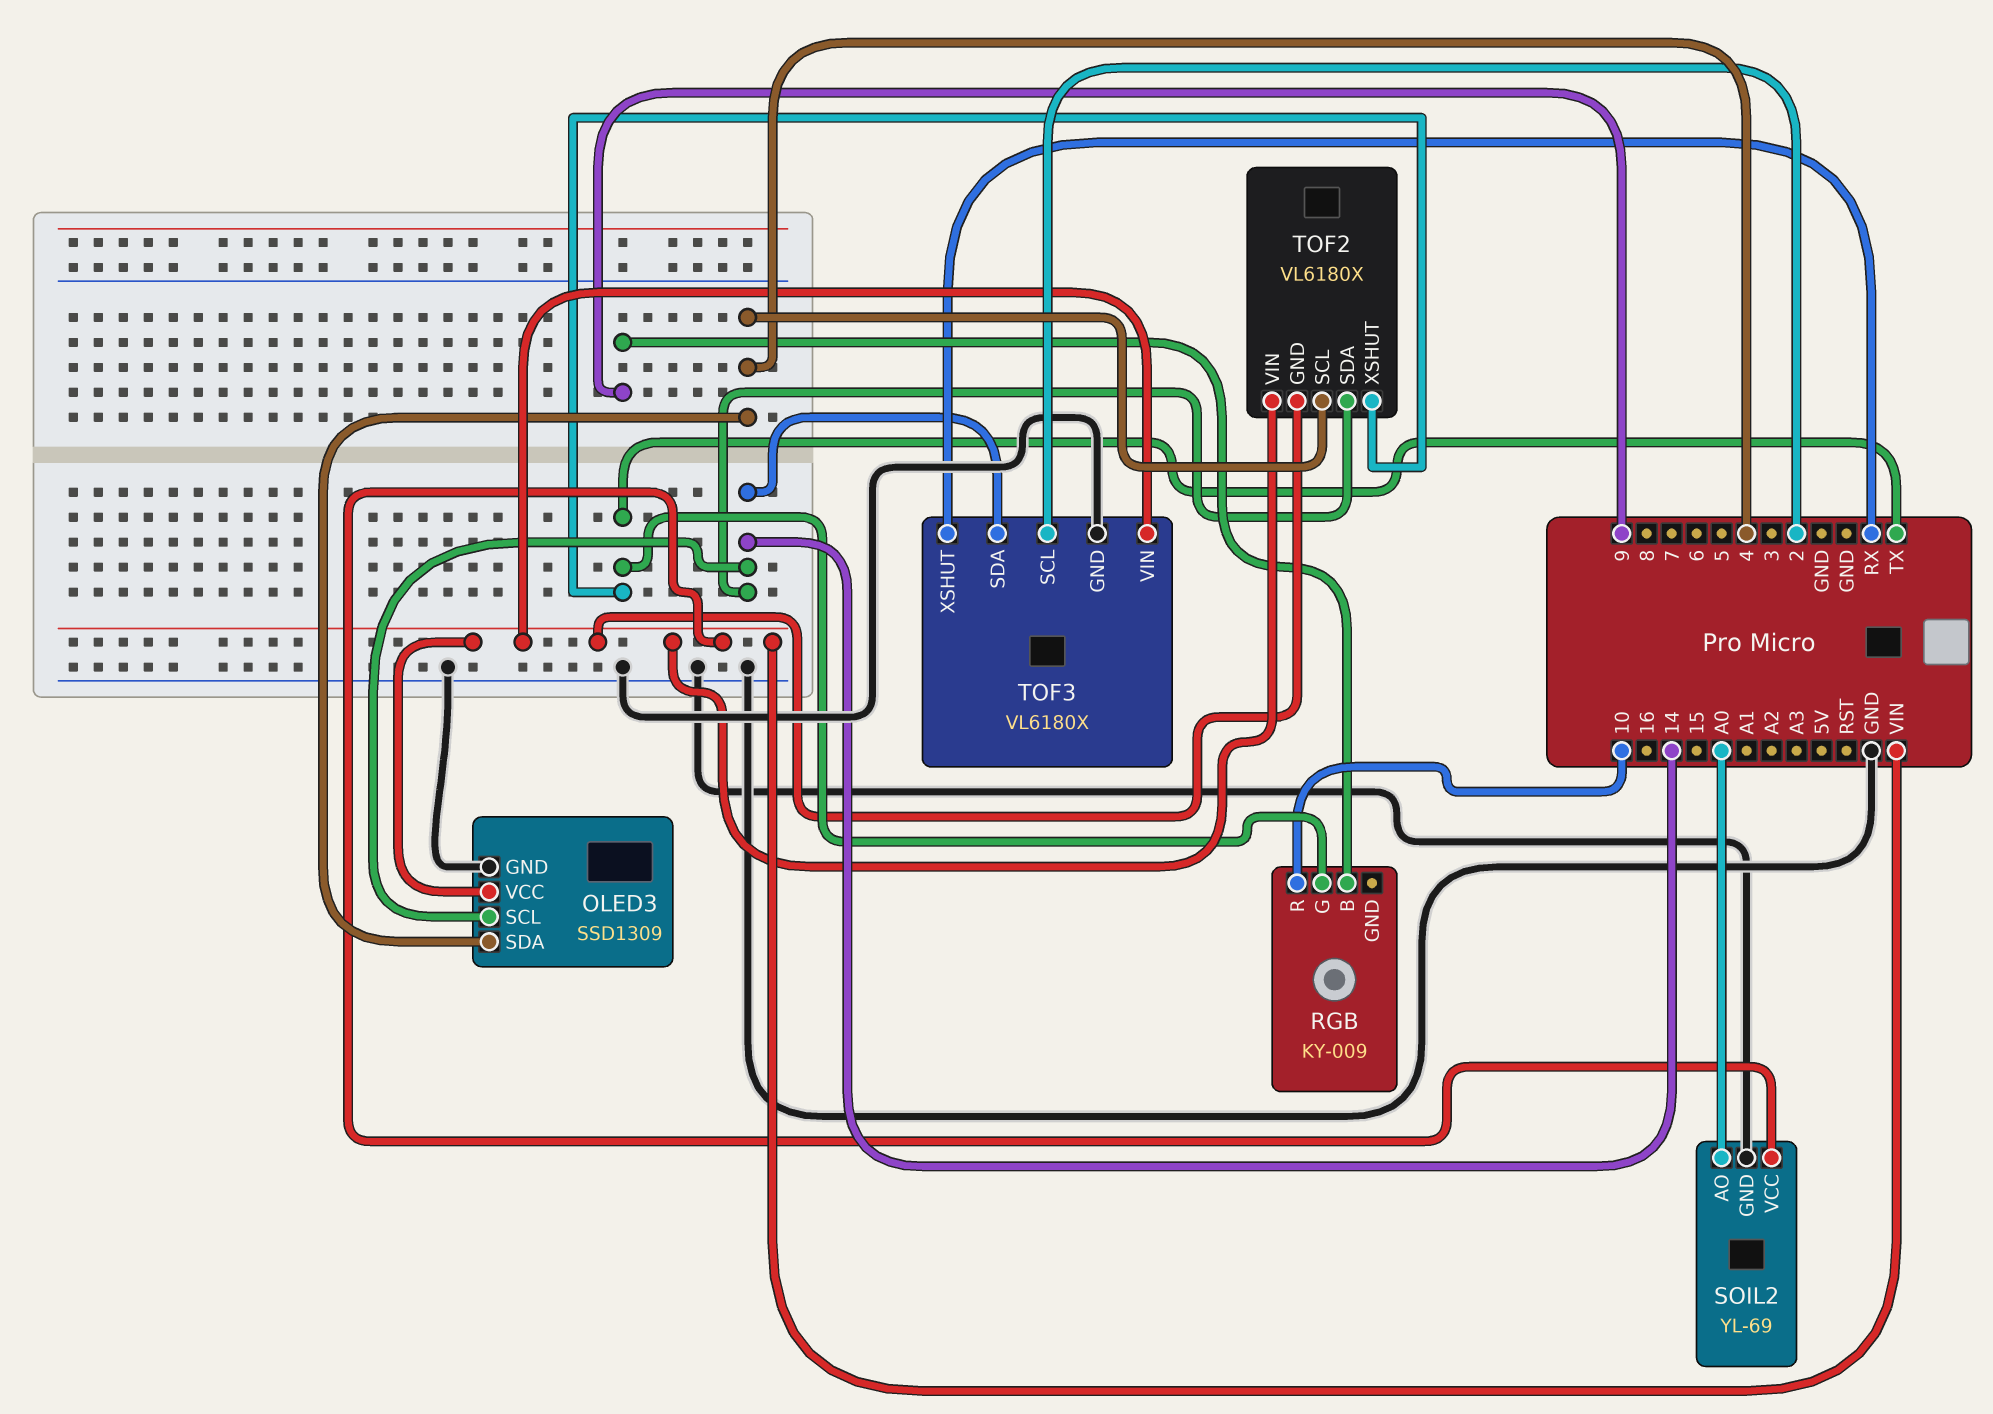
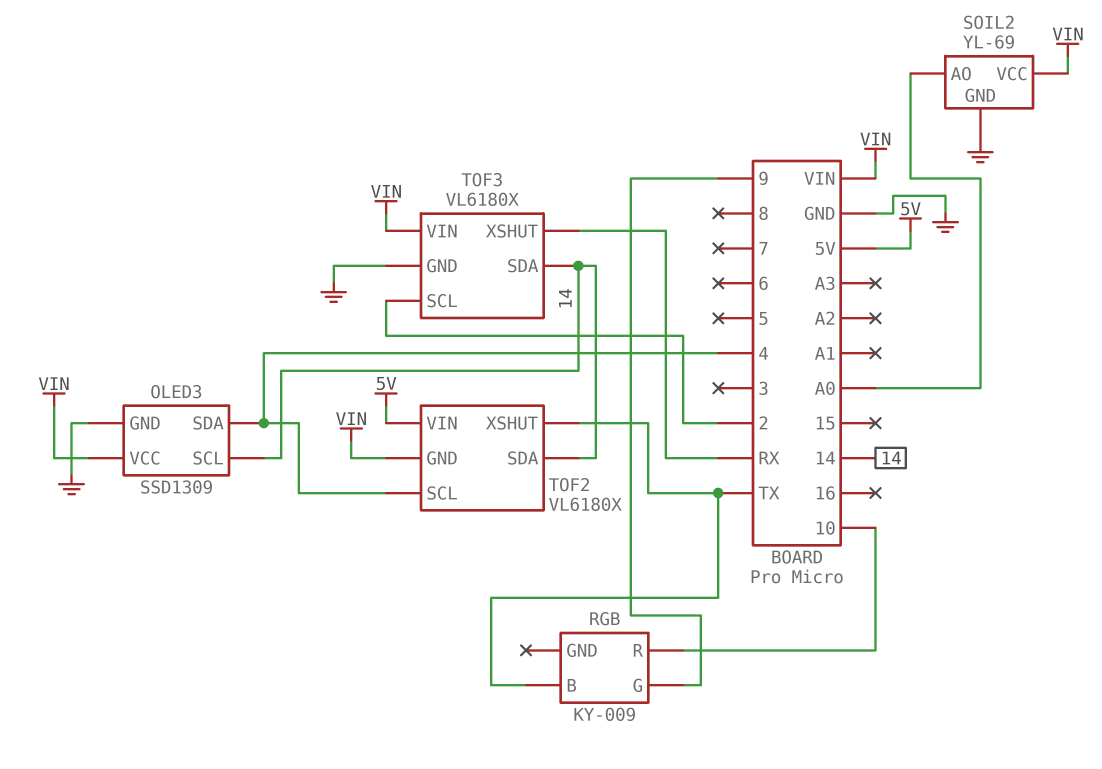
RGB pin B: 9 -> TX
RGB pin G: TX -> 9
TOF2 pin VIN: VIN -> 5V

